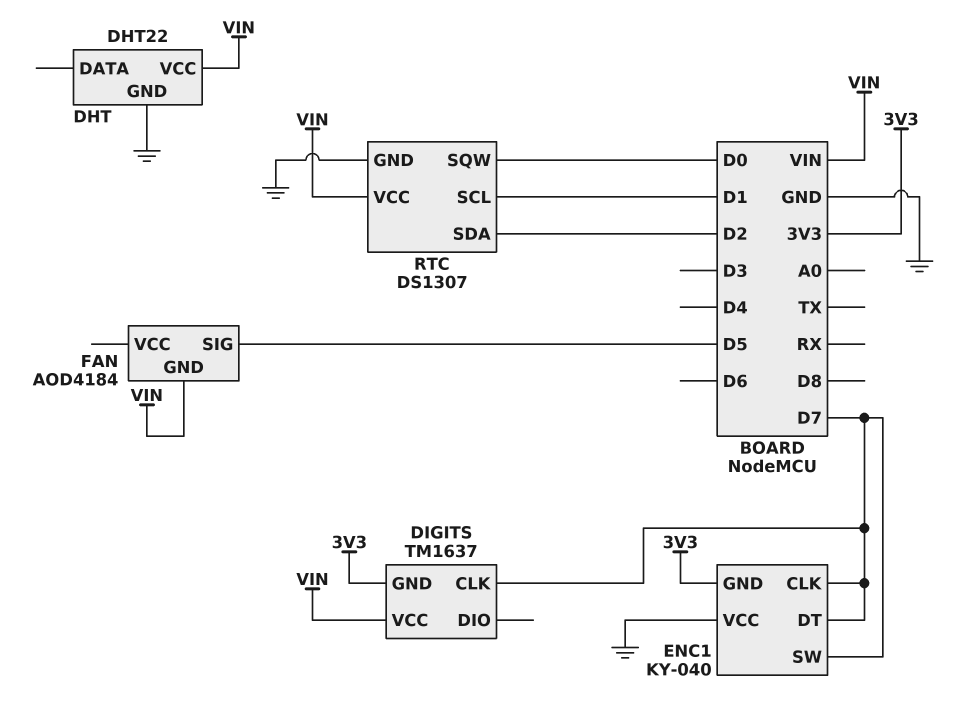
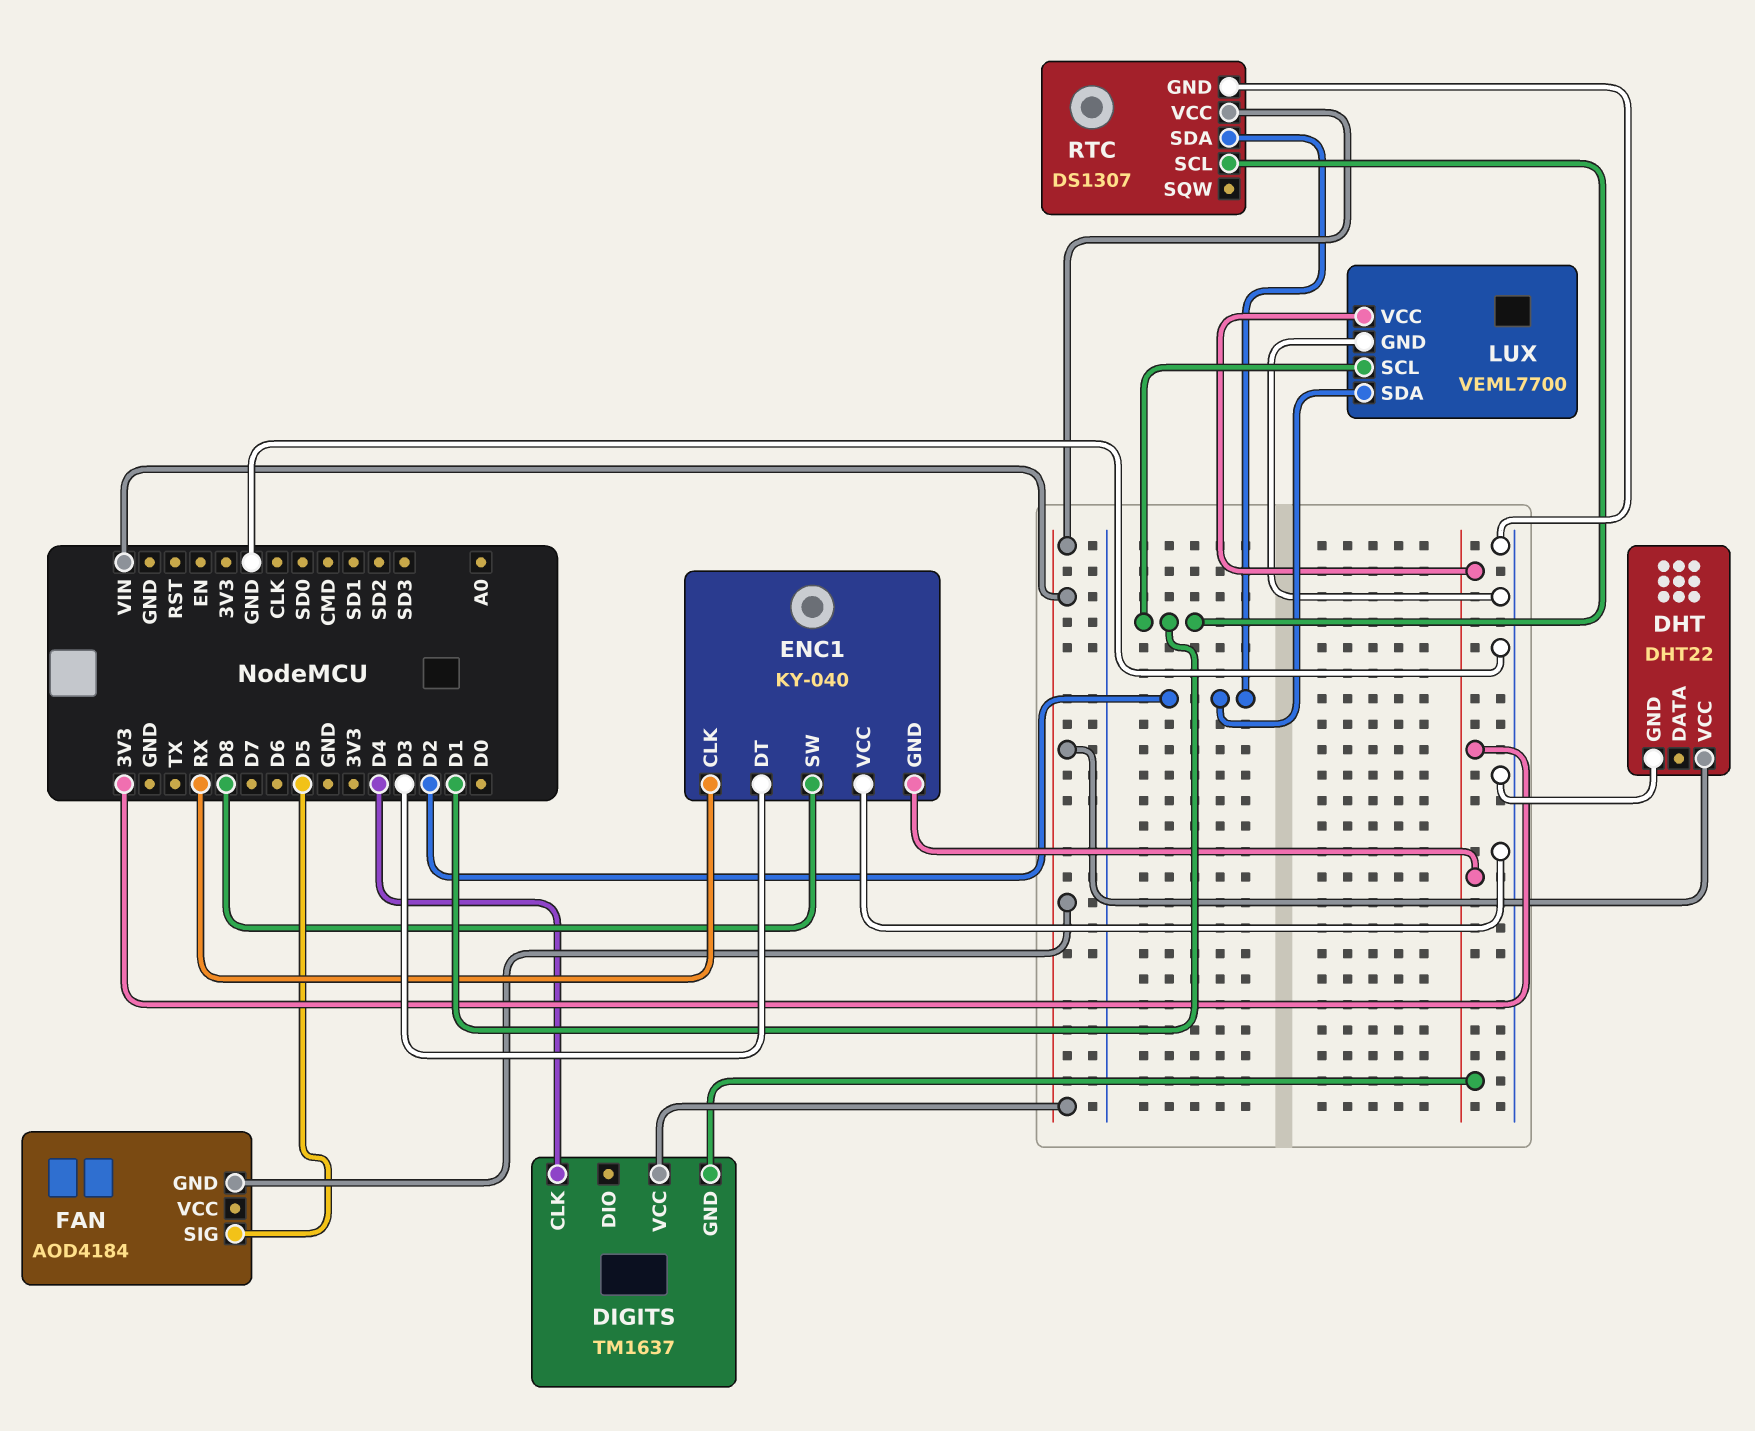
DIGITS pin CLK: D7 -> D4
ENC1 pin CLK: D7 -> RX
ENC1 pin DT: D7 -> D3
ENC1 pin SW: D7 -> D8
LUX: none -> VEML7700
LUX pin GND: none -> GND
LUX pin SCL: none -> D1
LUX pin SDA: none -> D2
LUX pin VCC: none -> 3V3
RTC pin SQW: D0 -> none

